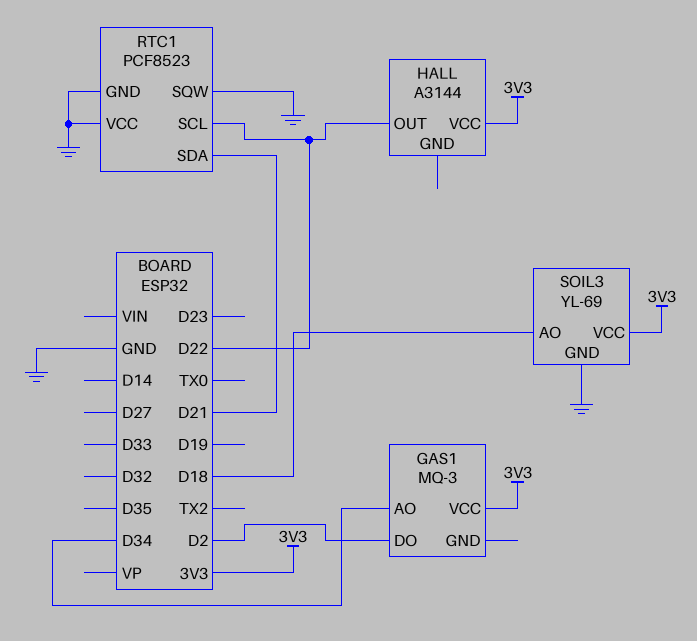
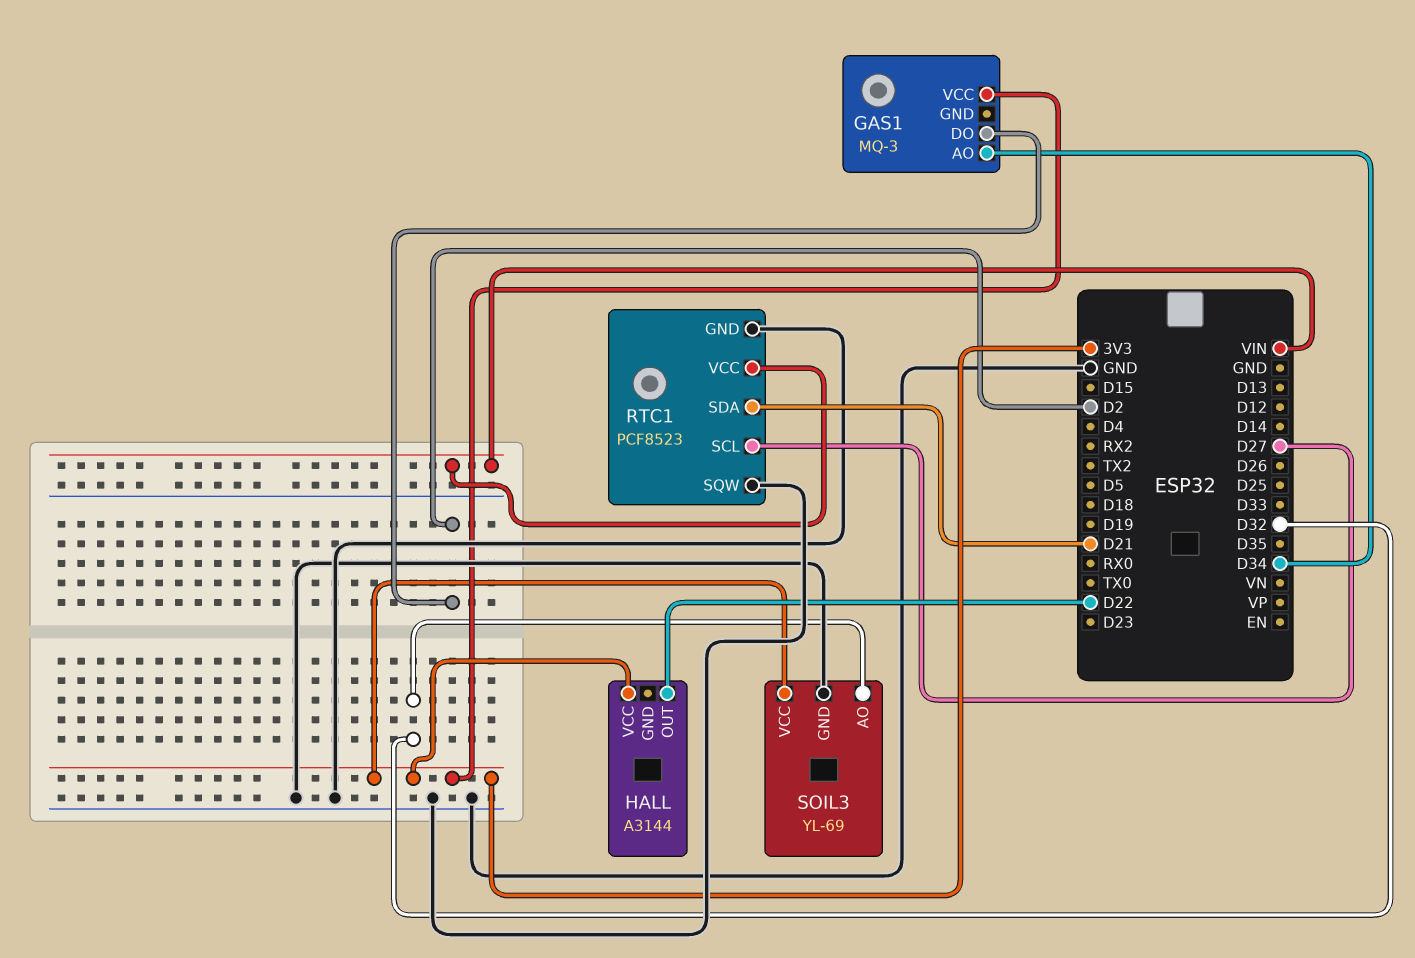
RTC1 pin SCL: D22 -> D27
RTC1 pin VCC: GND -> VIN
SOIL3 pin AO: D18 -> D32

